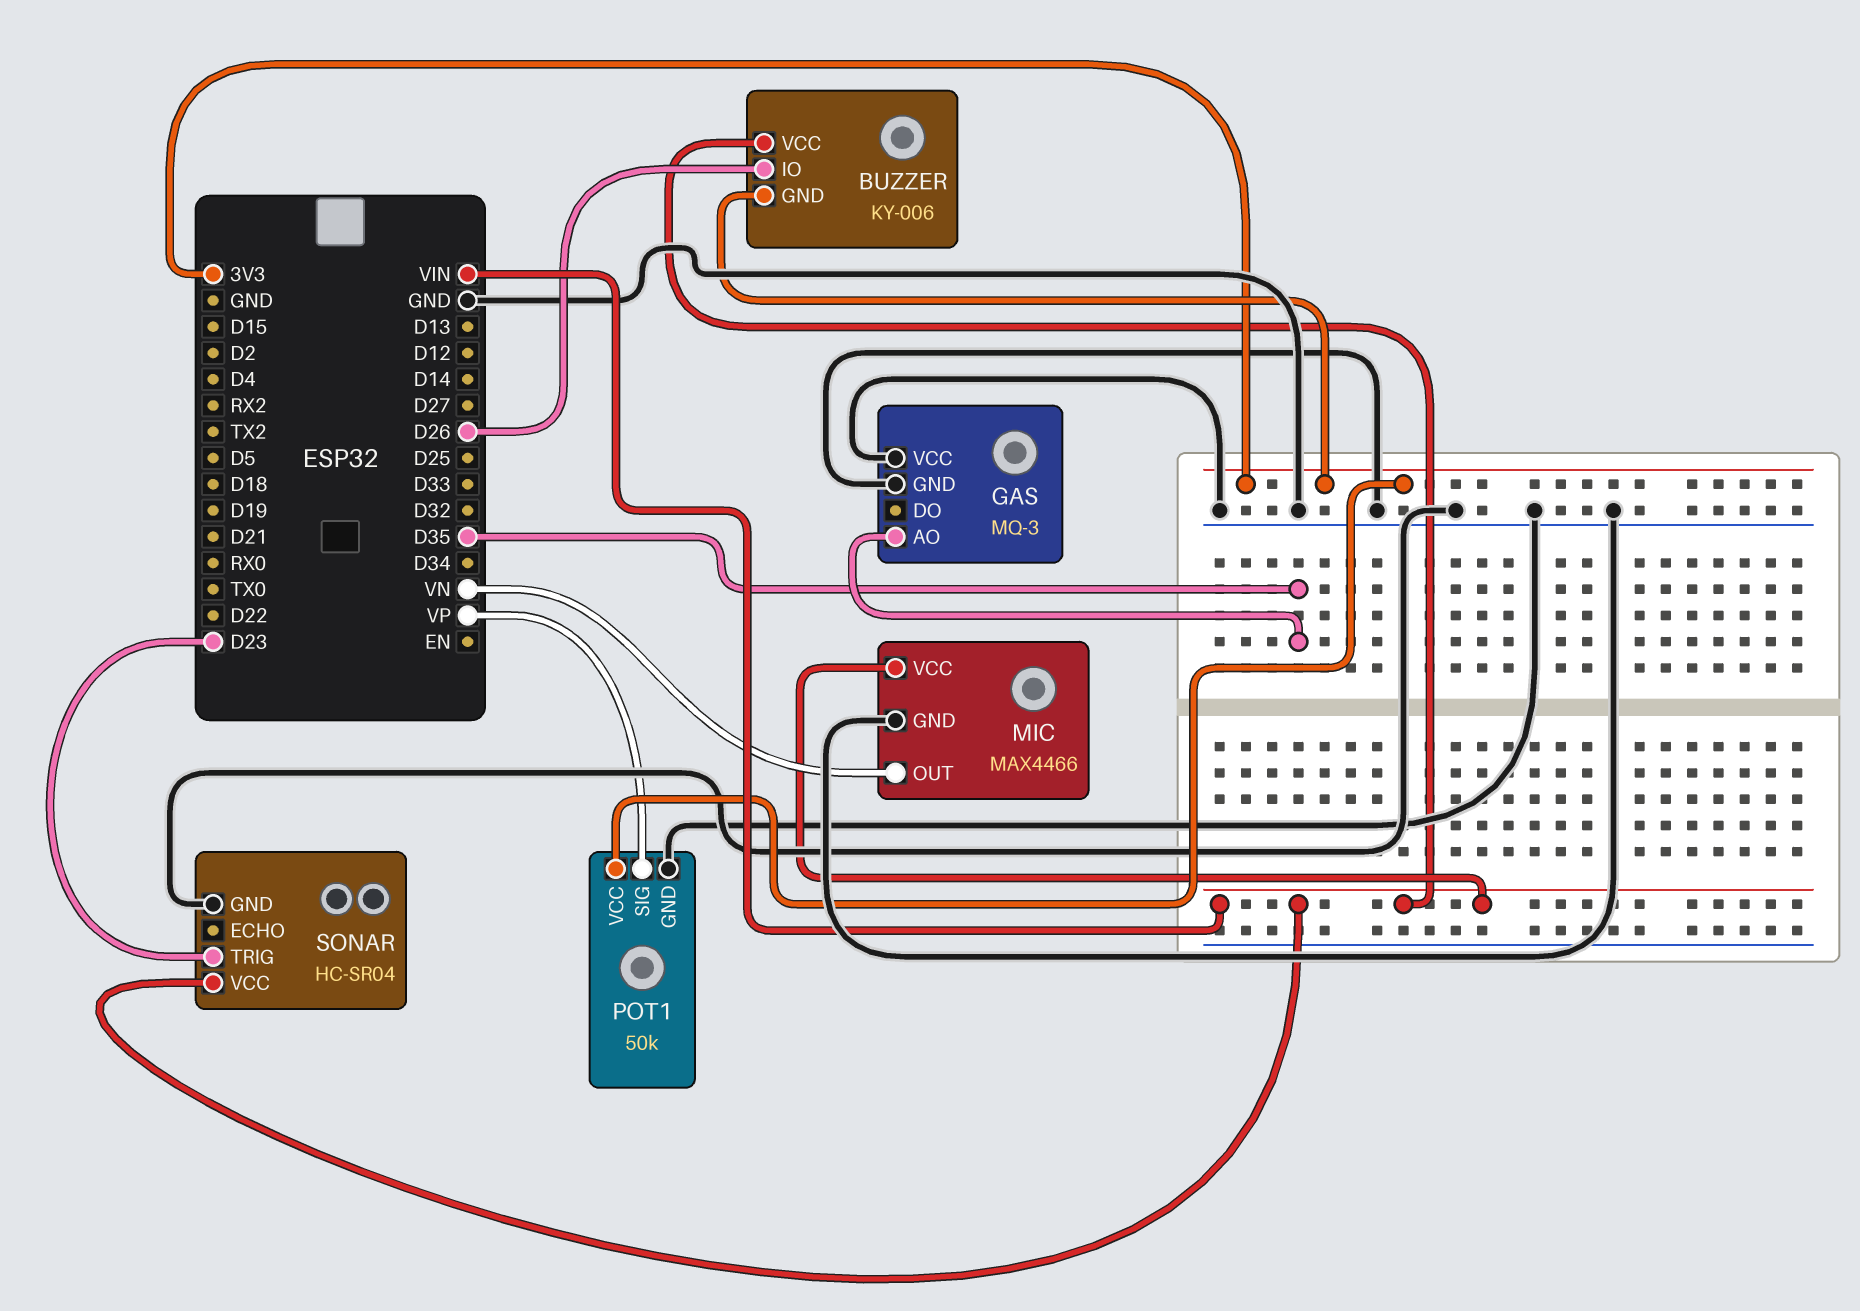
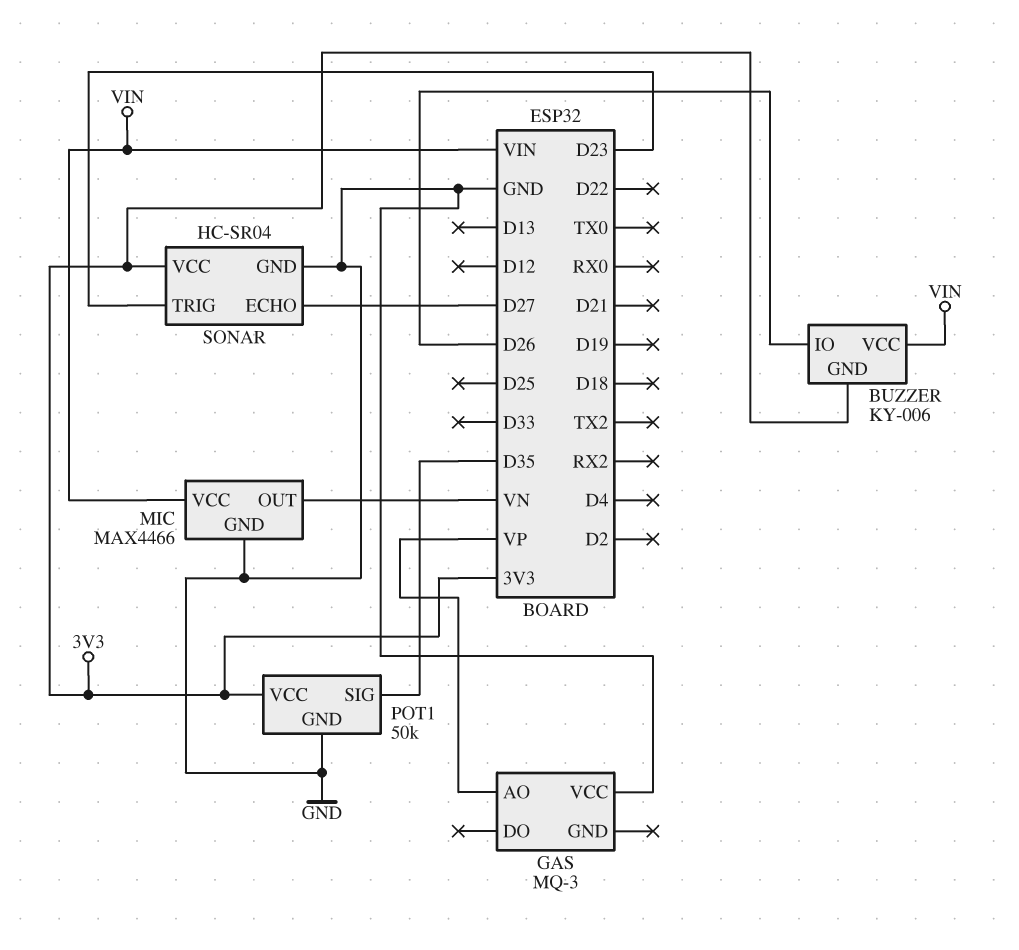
GAS pin AO: D35 -> VP
GAS pin GND: GND -> none
POT1 pin SIG: VP -> D35
SONAR pin ECHO: none -> D27
SONAR pin VCC: VIN -> 3V3

